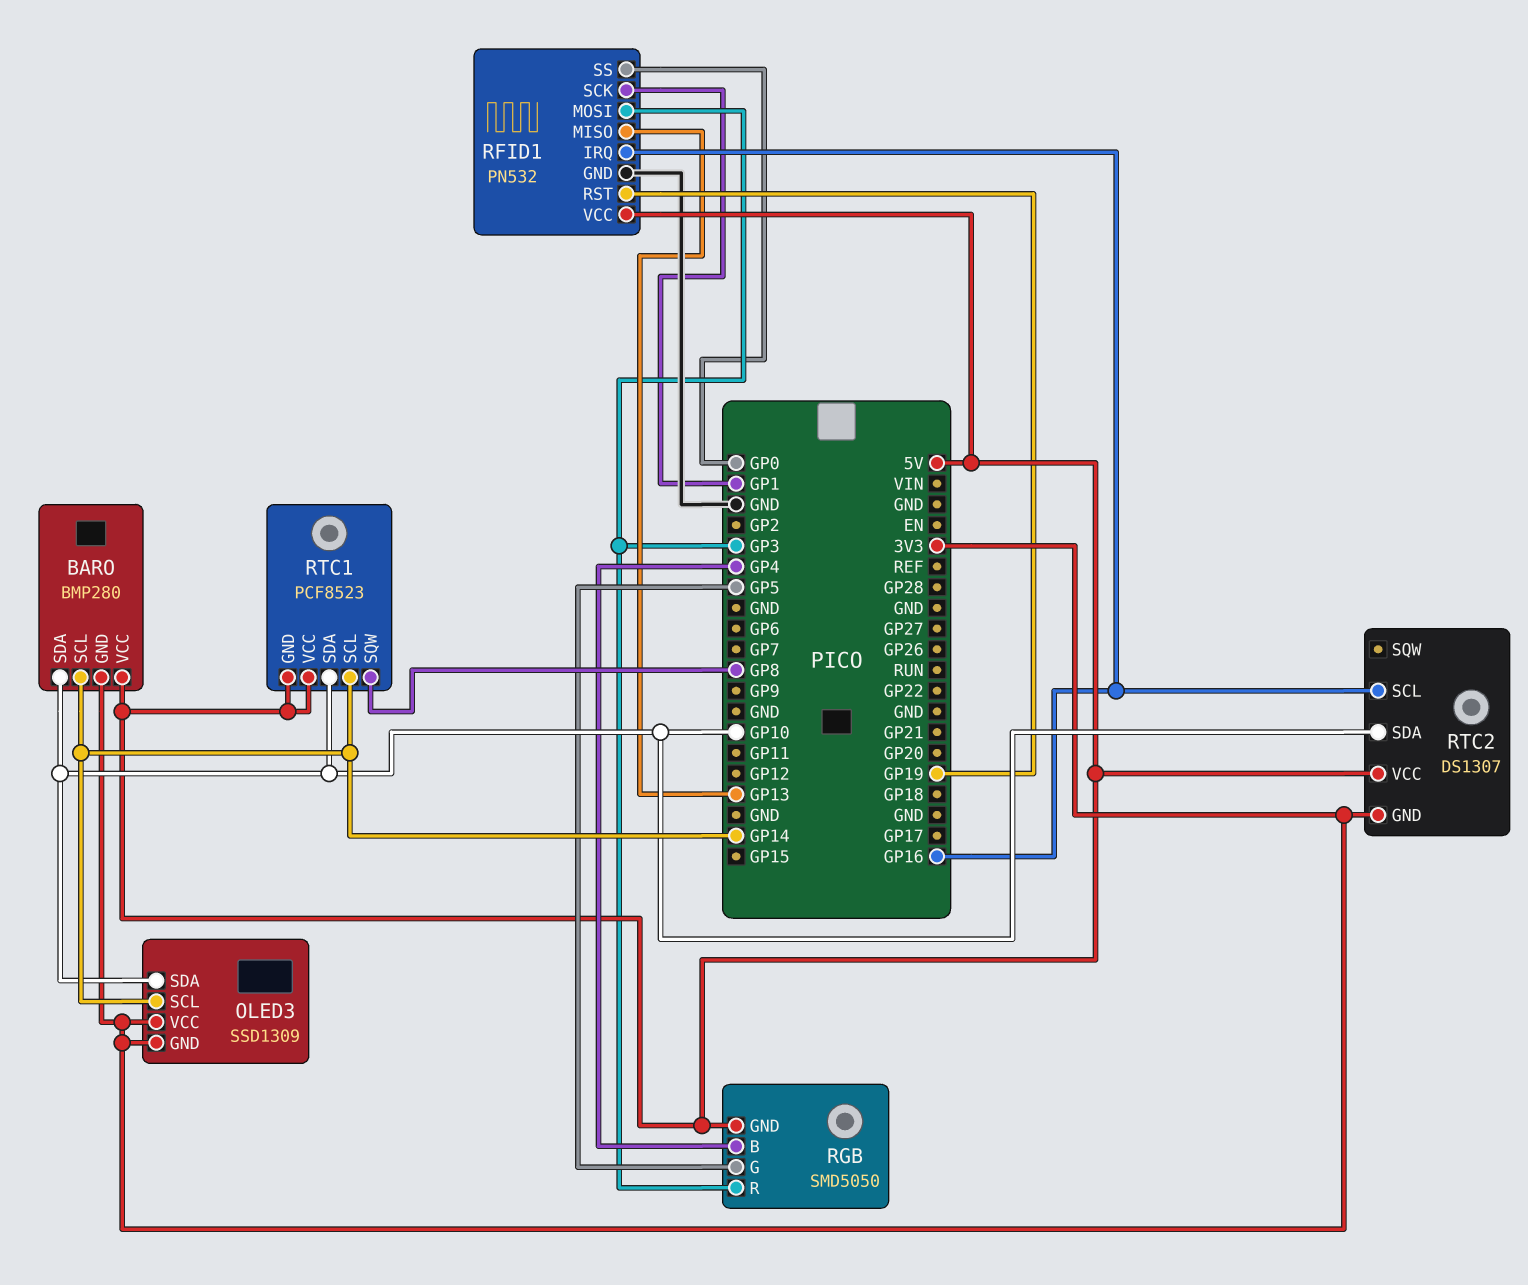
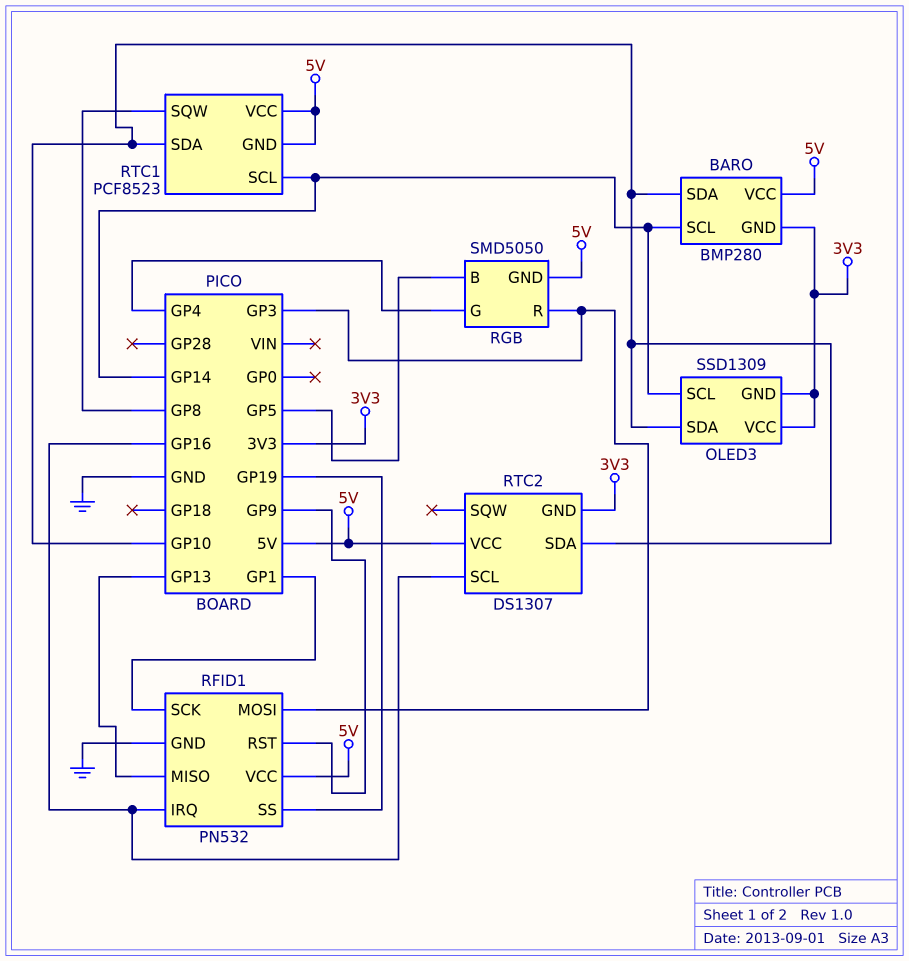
RFID1 pin RST: GP19 -> GP9
RFID1 pin SS: GP0 -> GP19
RGB pin B: GP4 -> GP5
RGB pin G: GP5 -> GP4

